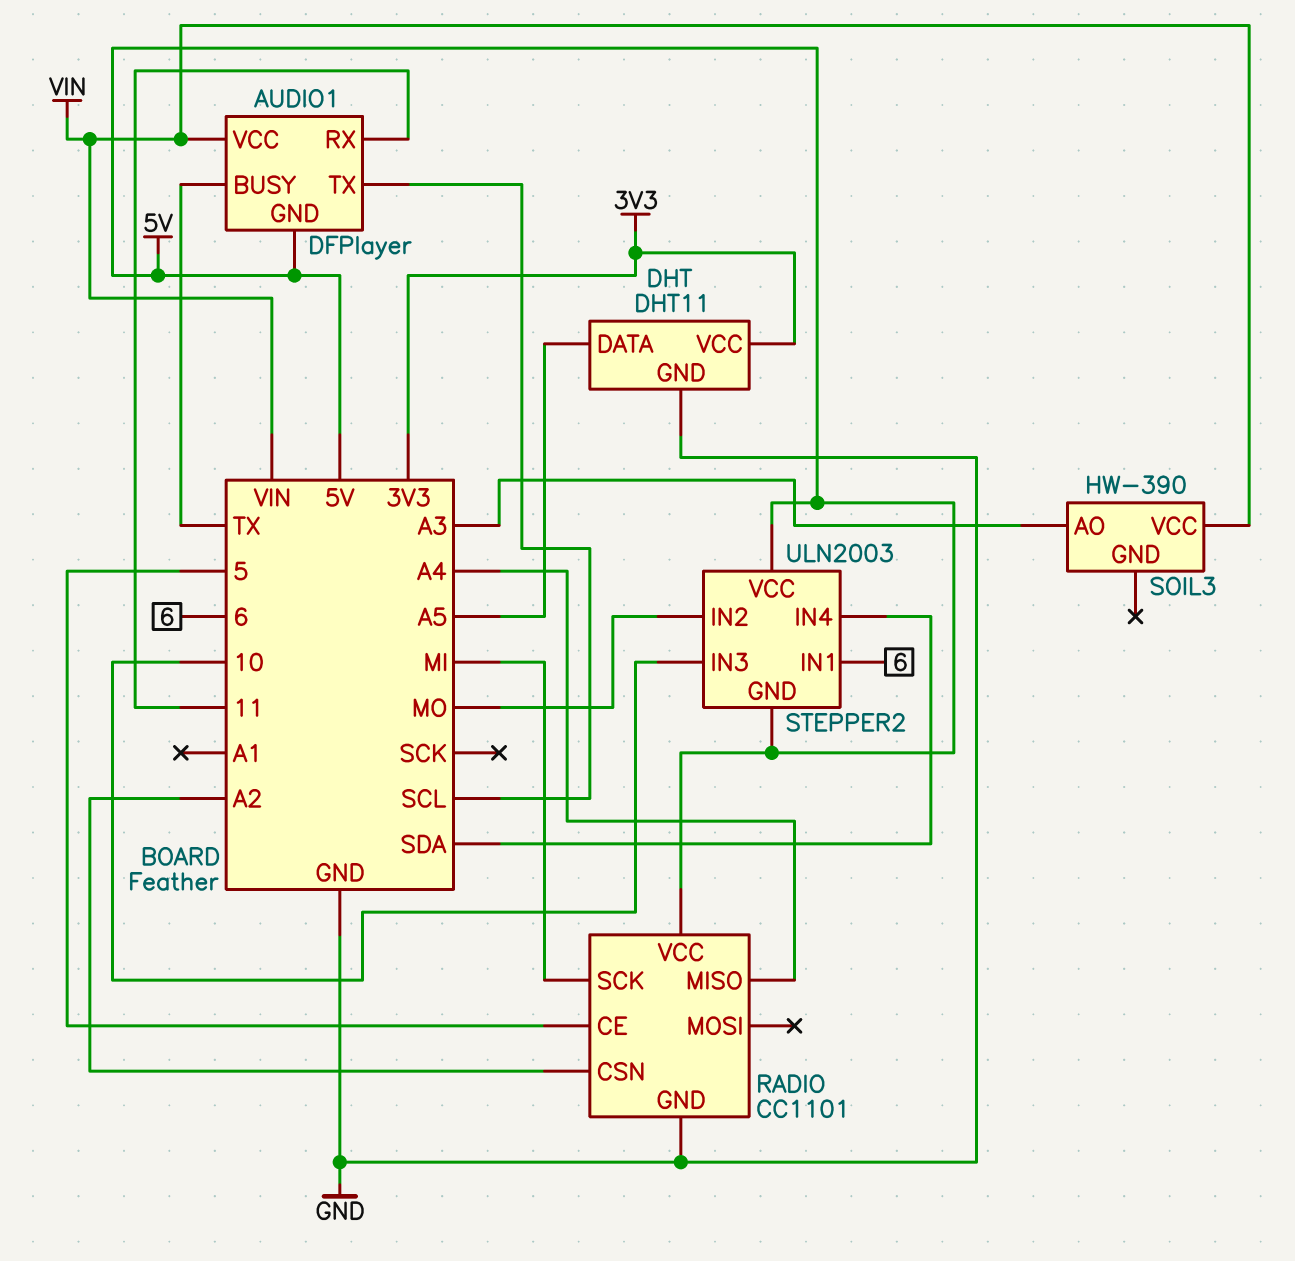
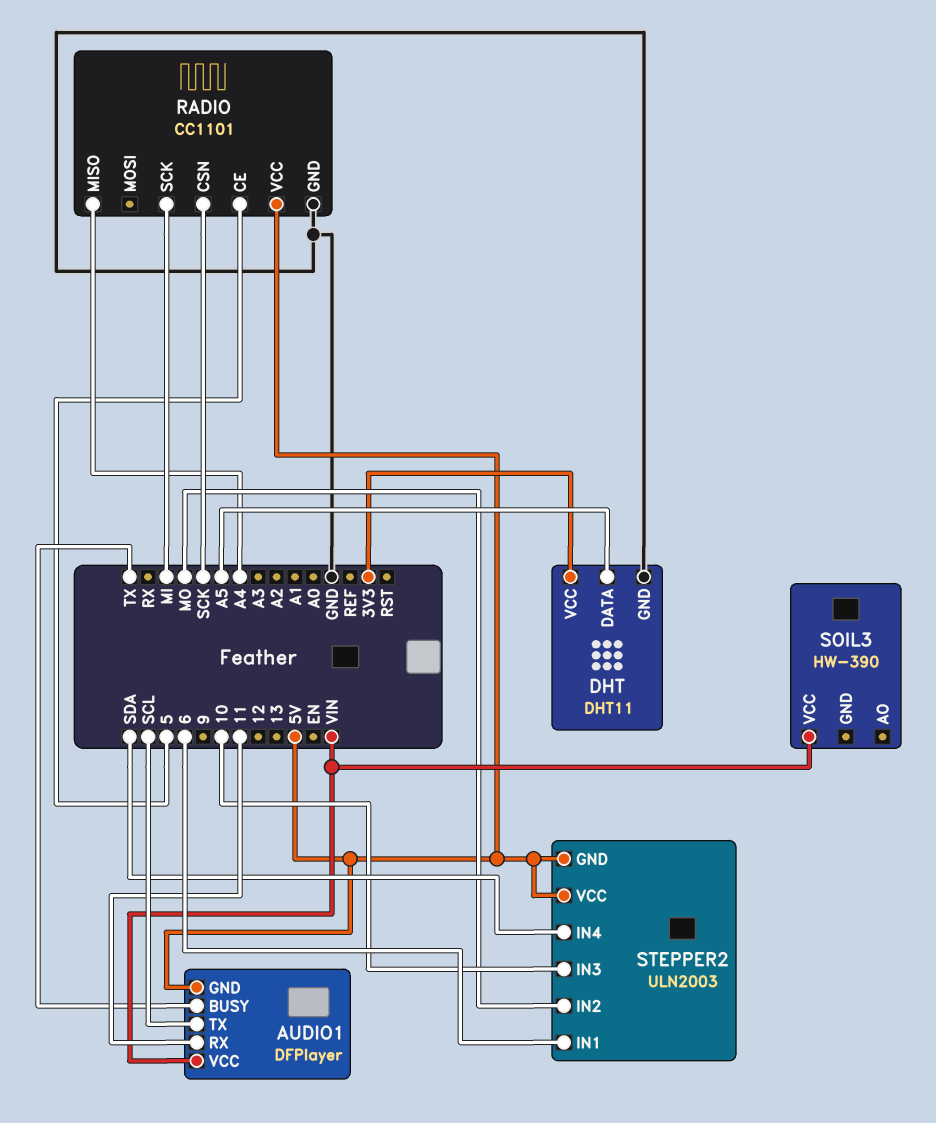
RADIO pin CSN: A2 -> SCK
SOIL3 pin AO: A3 -> none

